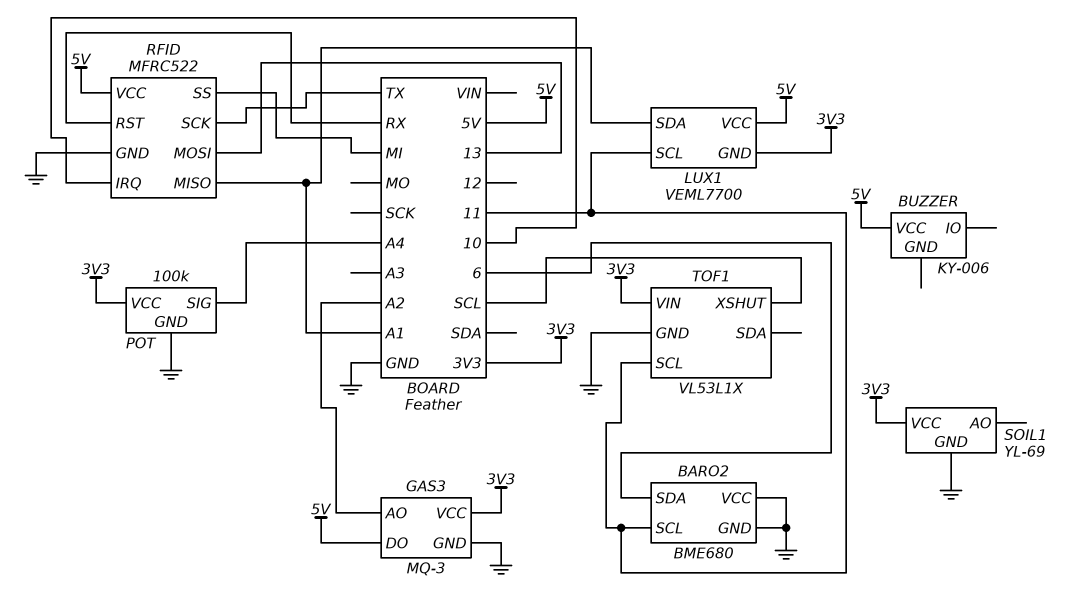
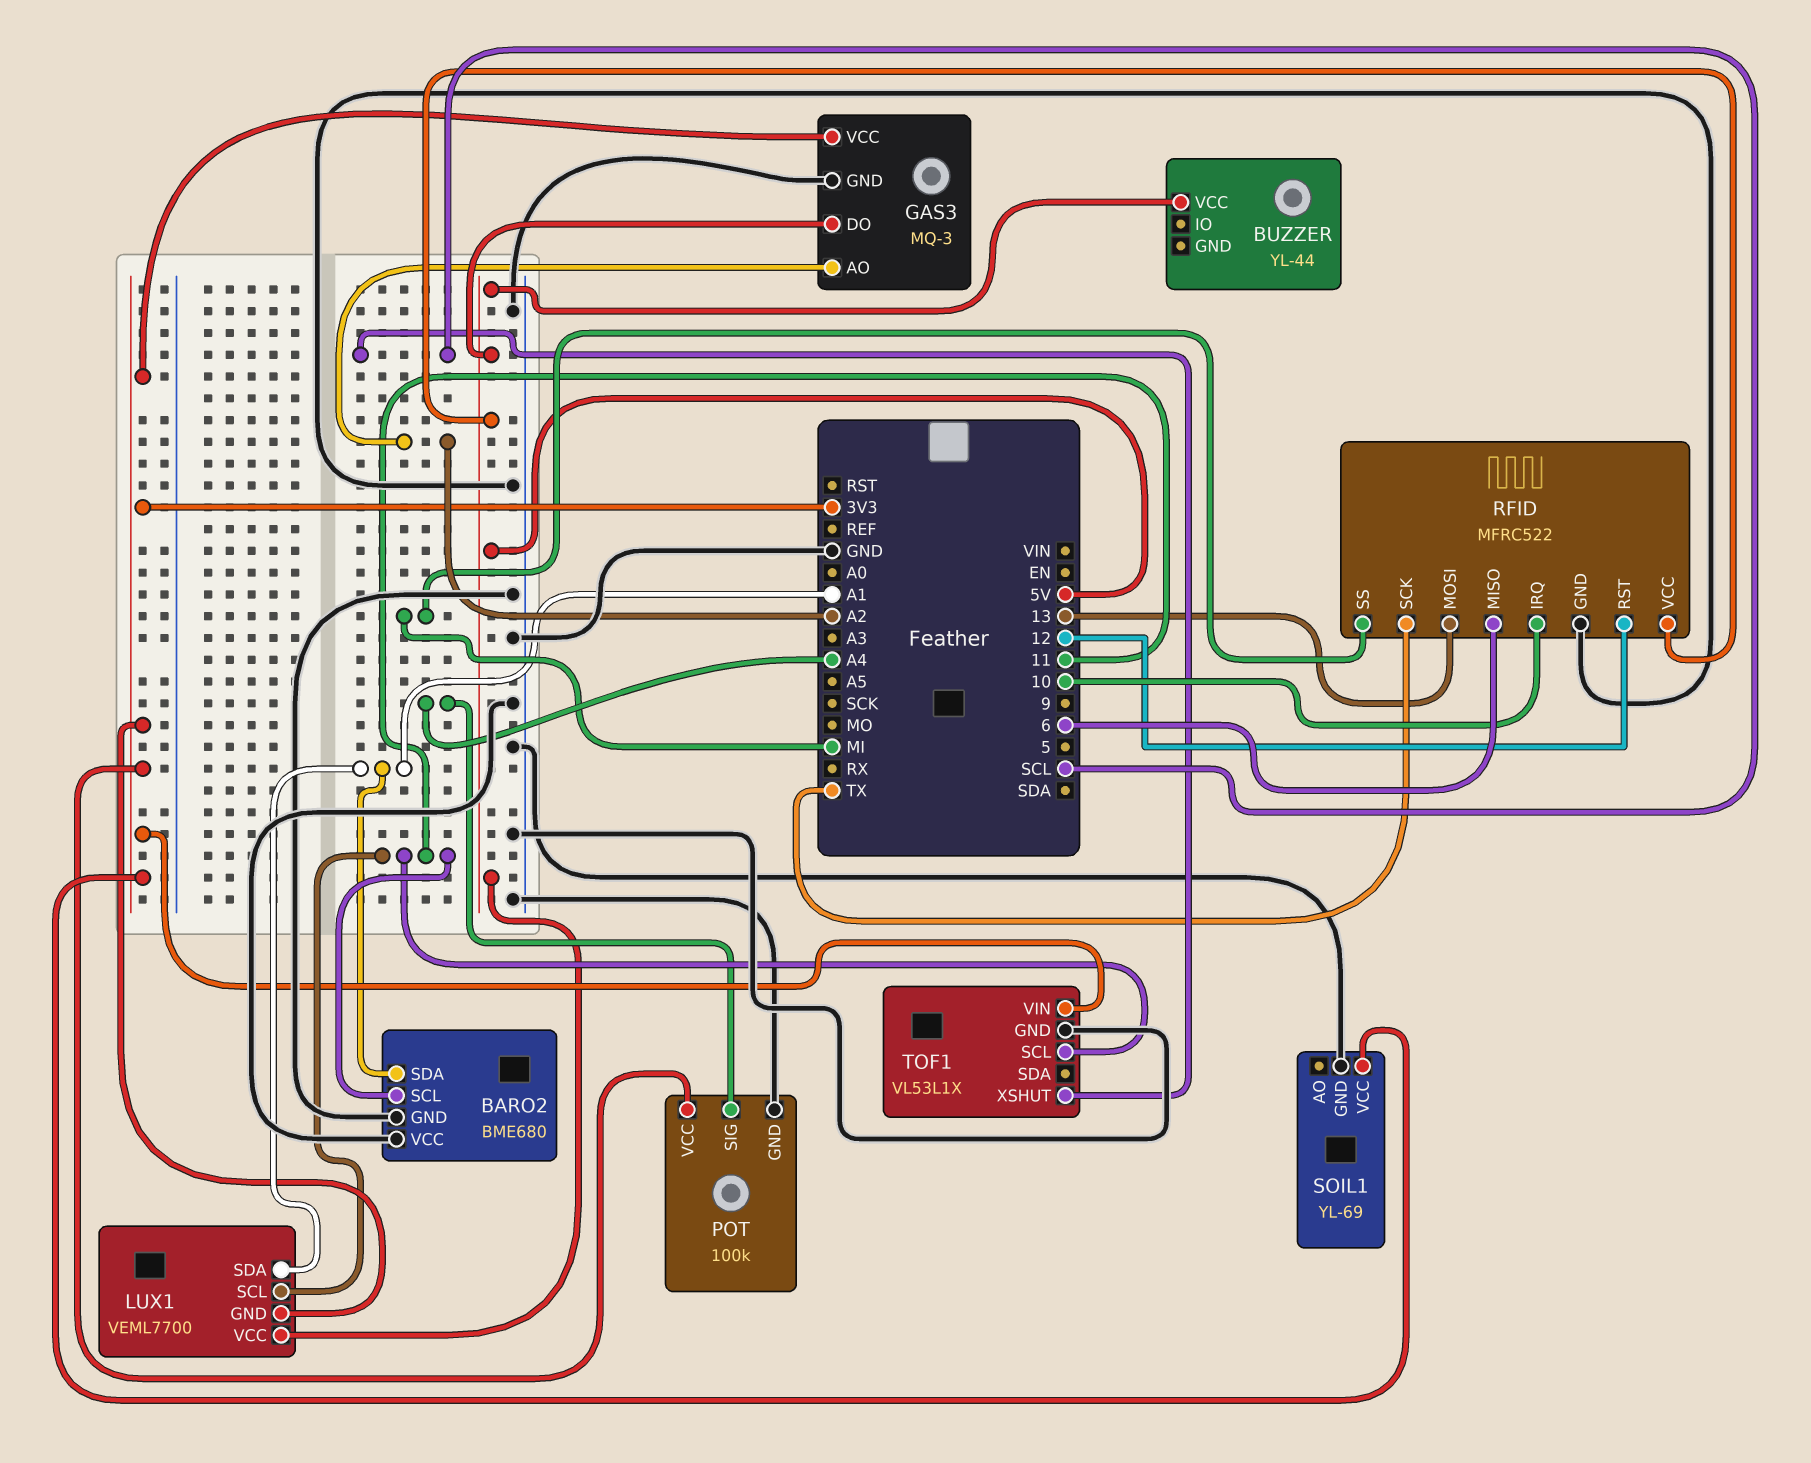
BARO2 pin SDA: 6 -> A1
BUZZER: KY-006 -> YL-44
RFID pin MISO: A1 -> 6
RFID pin RST: RX -> 12

